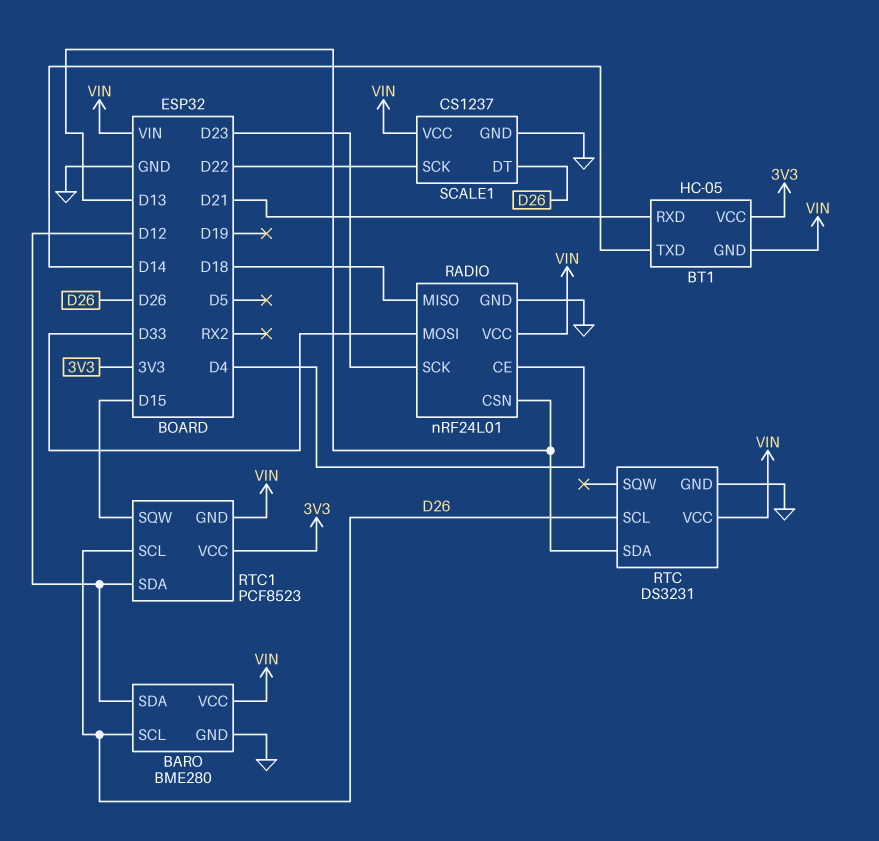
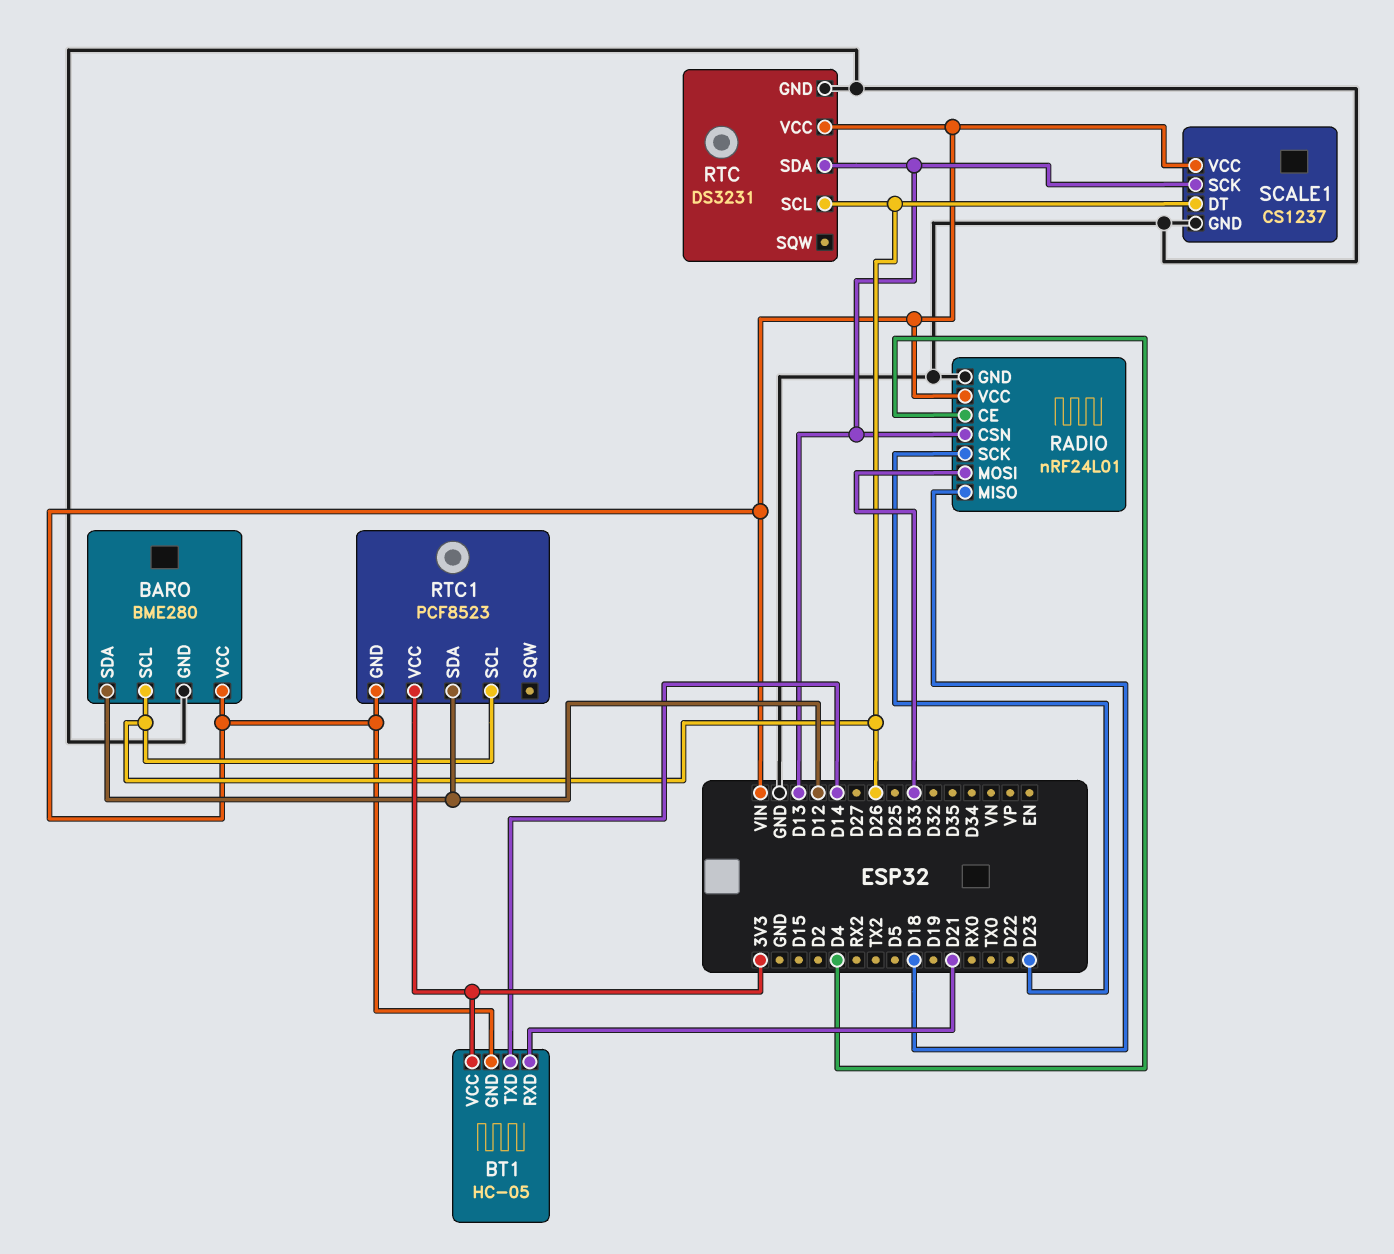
RTC1 pin SQW: D15 -> none
SCALE1 pin SCK: D22 -> D13

